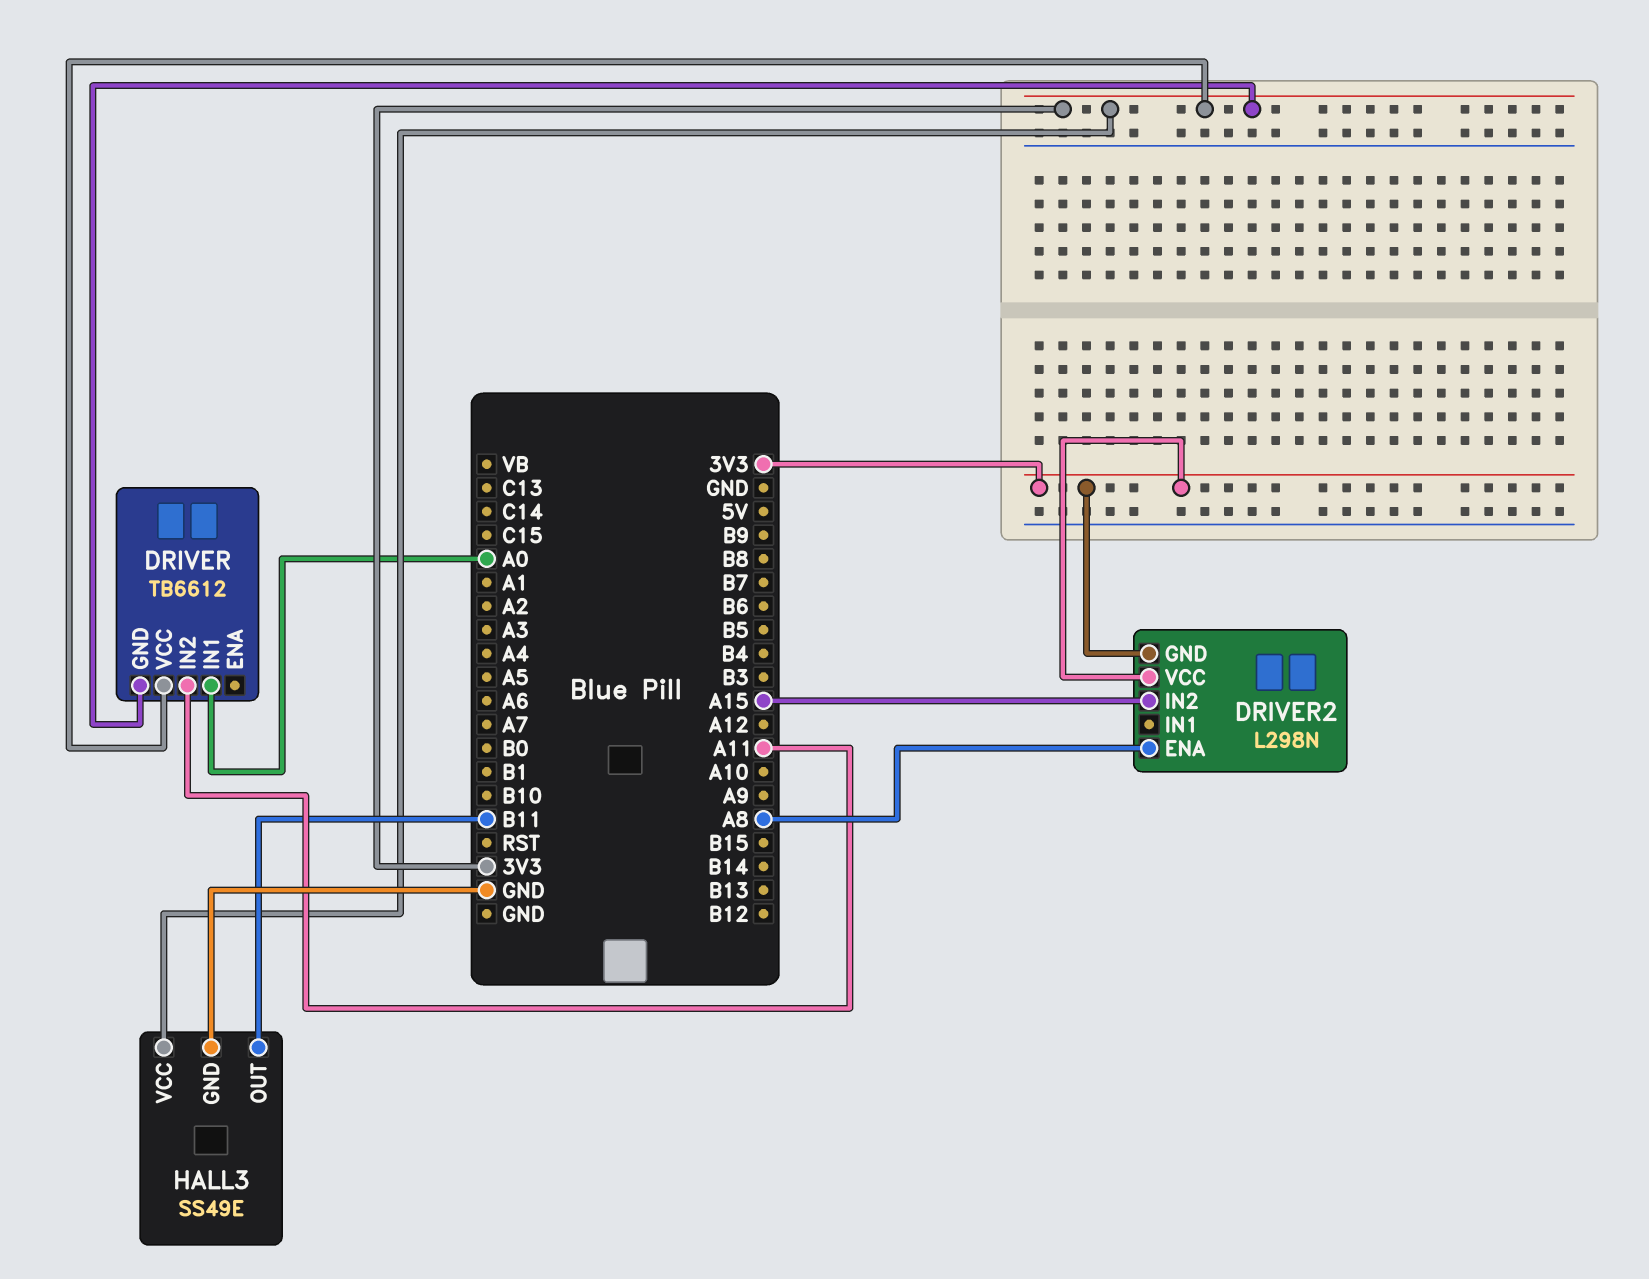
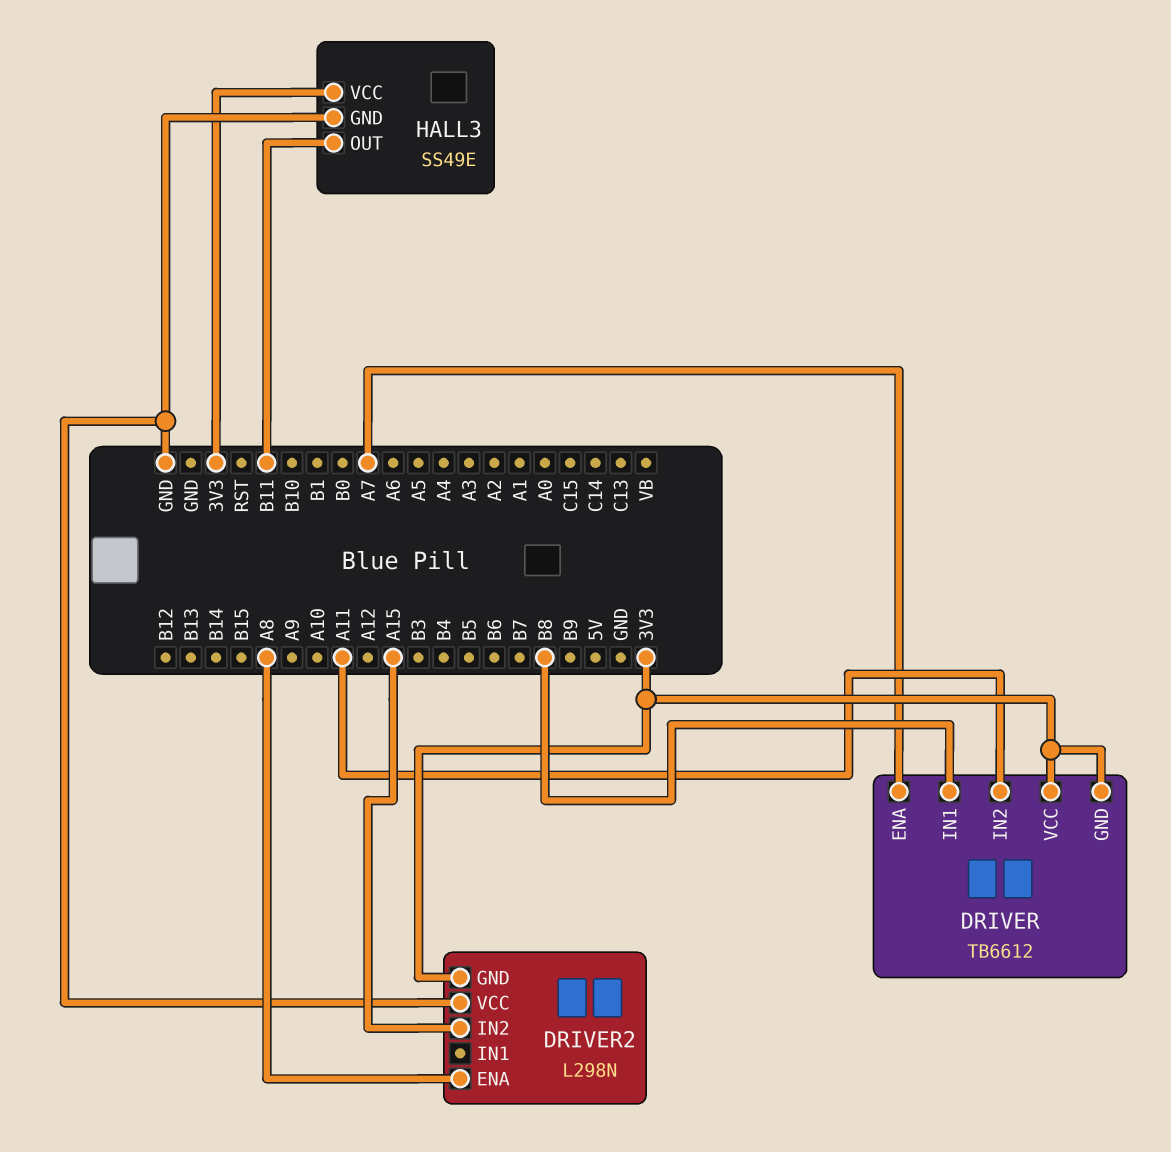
DRIVER pin ENA: none -> A7
DRIVER pin IN1: A0 -> B8
DRIVER2 pin VCC: 3V3 -> GND

